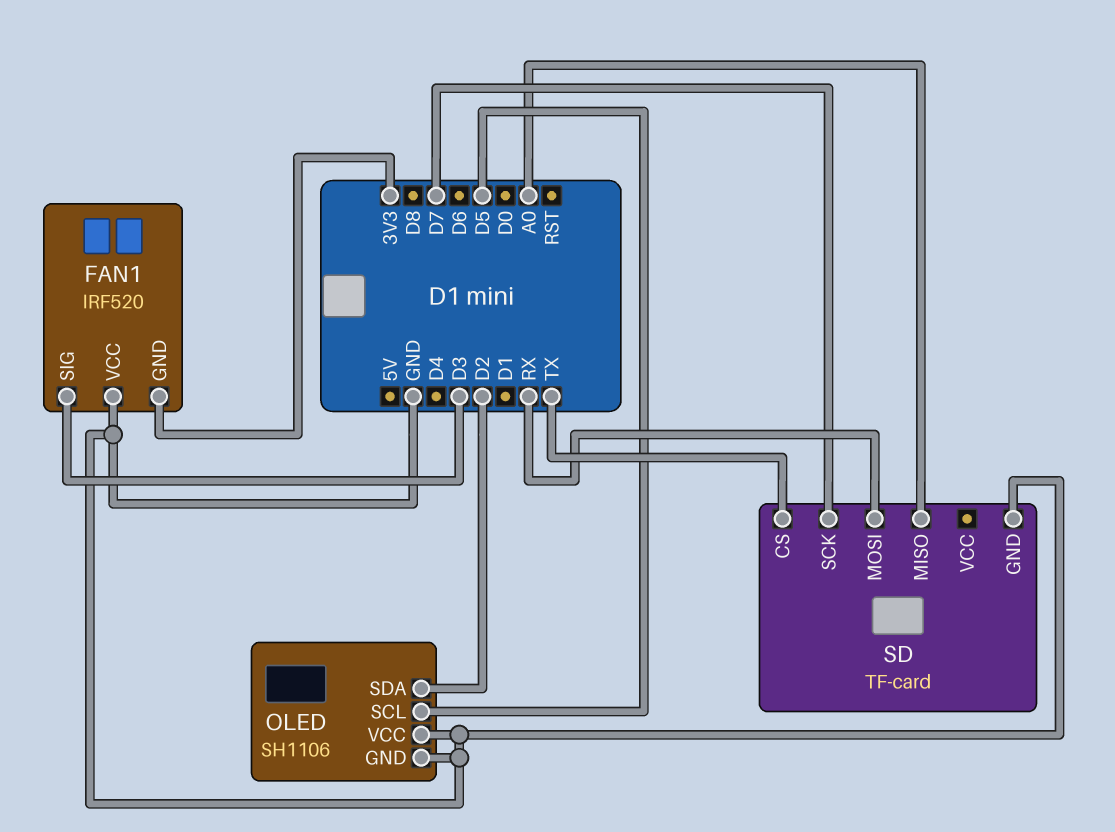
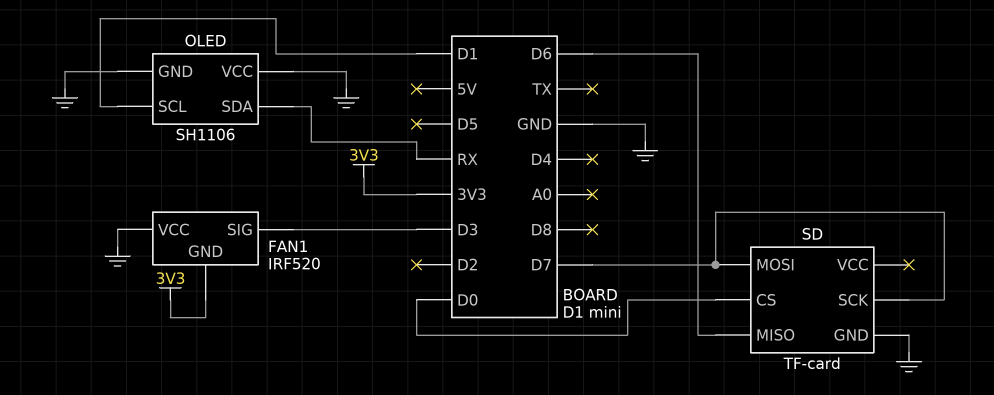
OLED pin SCL: D5 -> D1
OLED pin SDA: D2 -> RX
SD pin CS: TX -> D0
SD pin MISO: A0 -> D6
SD pin MOSI: RX -> D7

